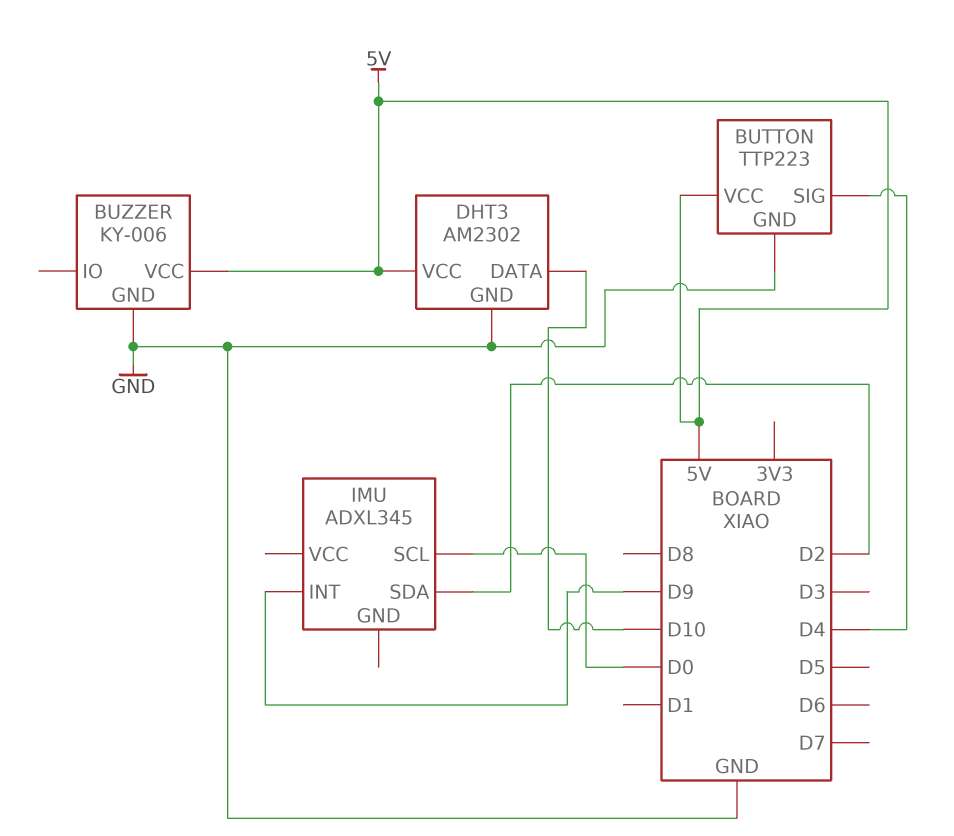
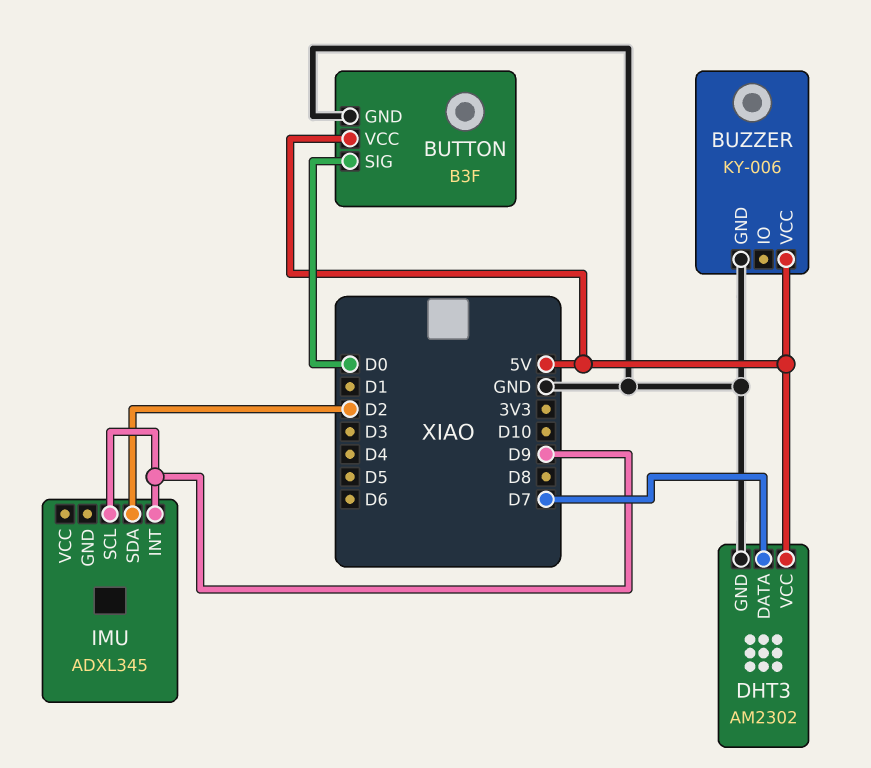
BUTTON: TTP223 -> B3F
BUTTON pin SIG: D4 -> D0
DHT3 pin DATA: D10 -> D7
IMU pin SCL: D0 -> D9

